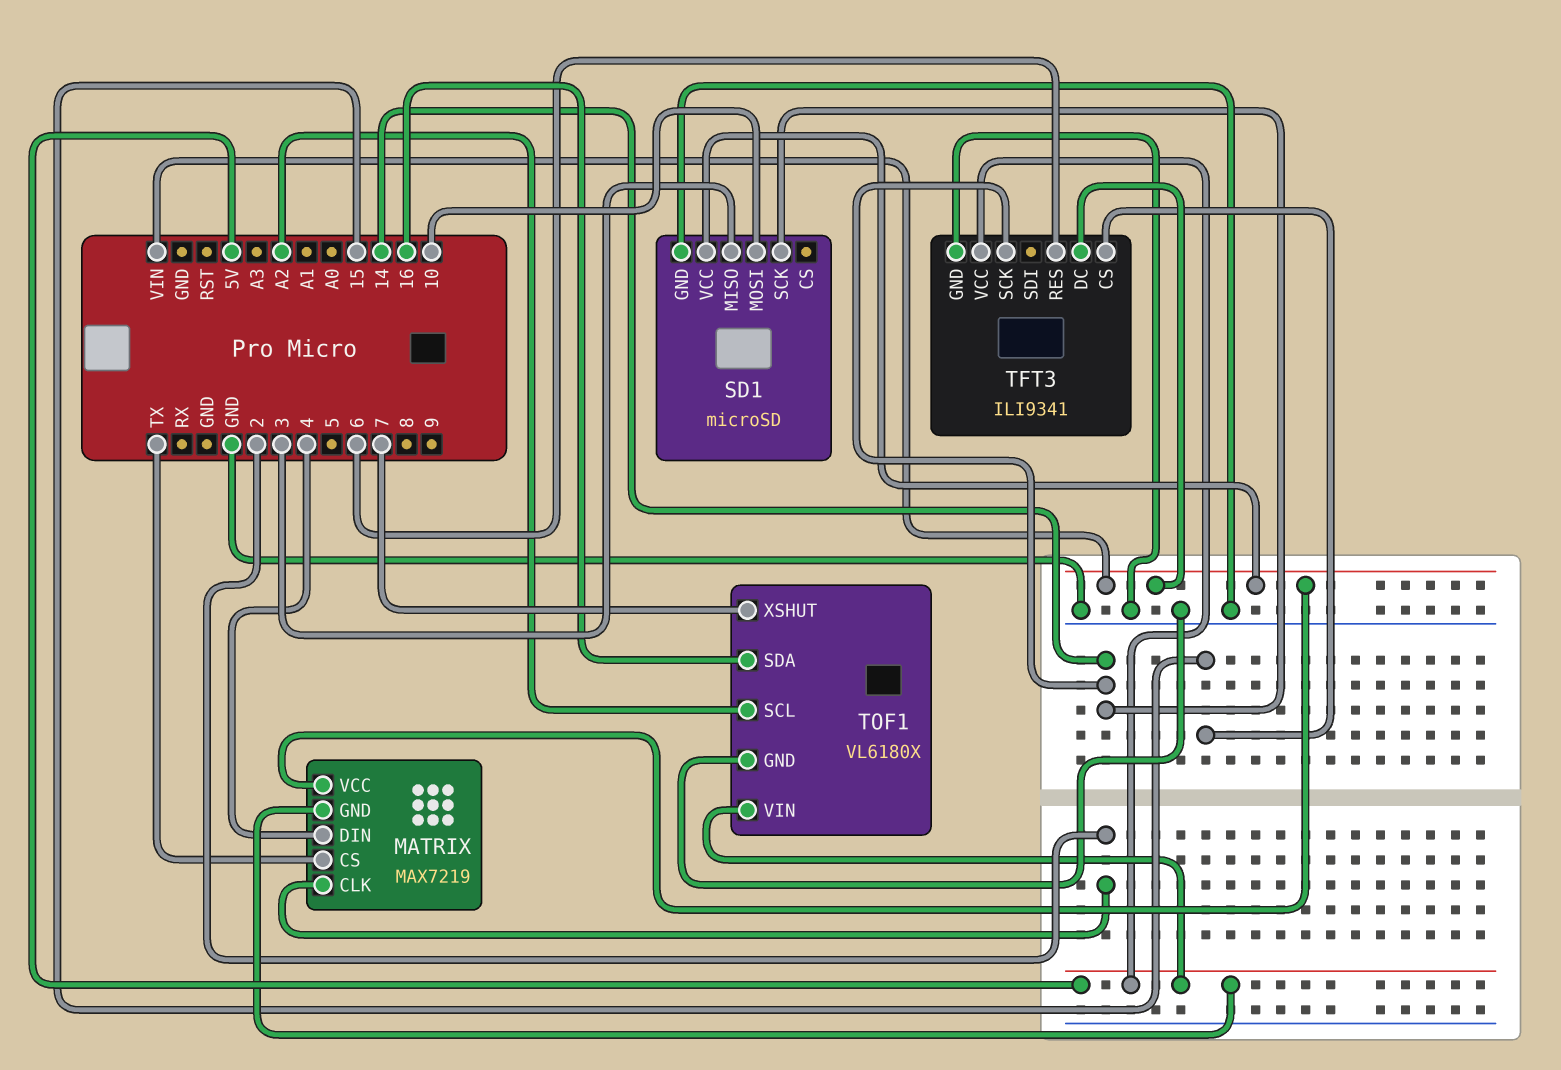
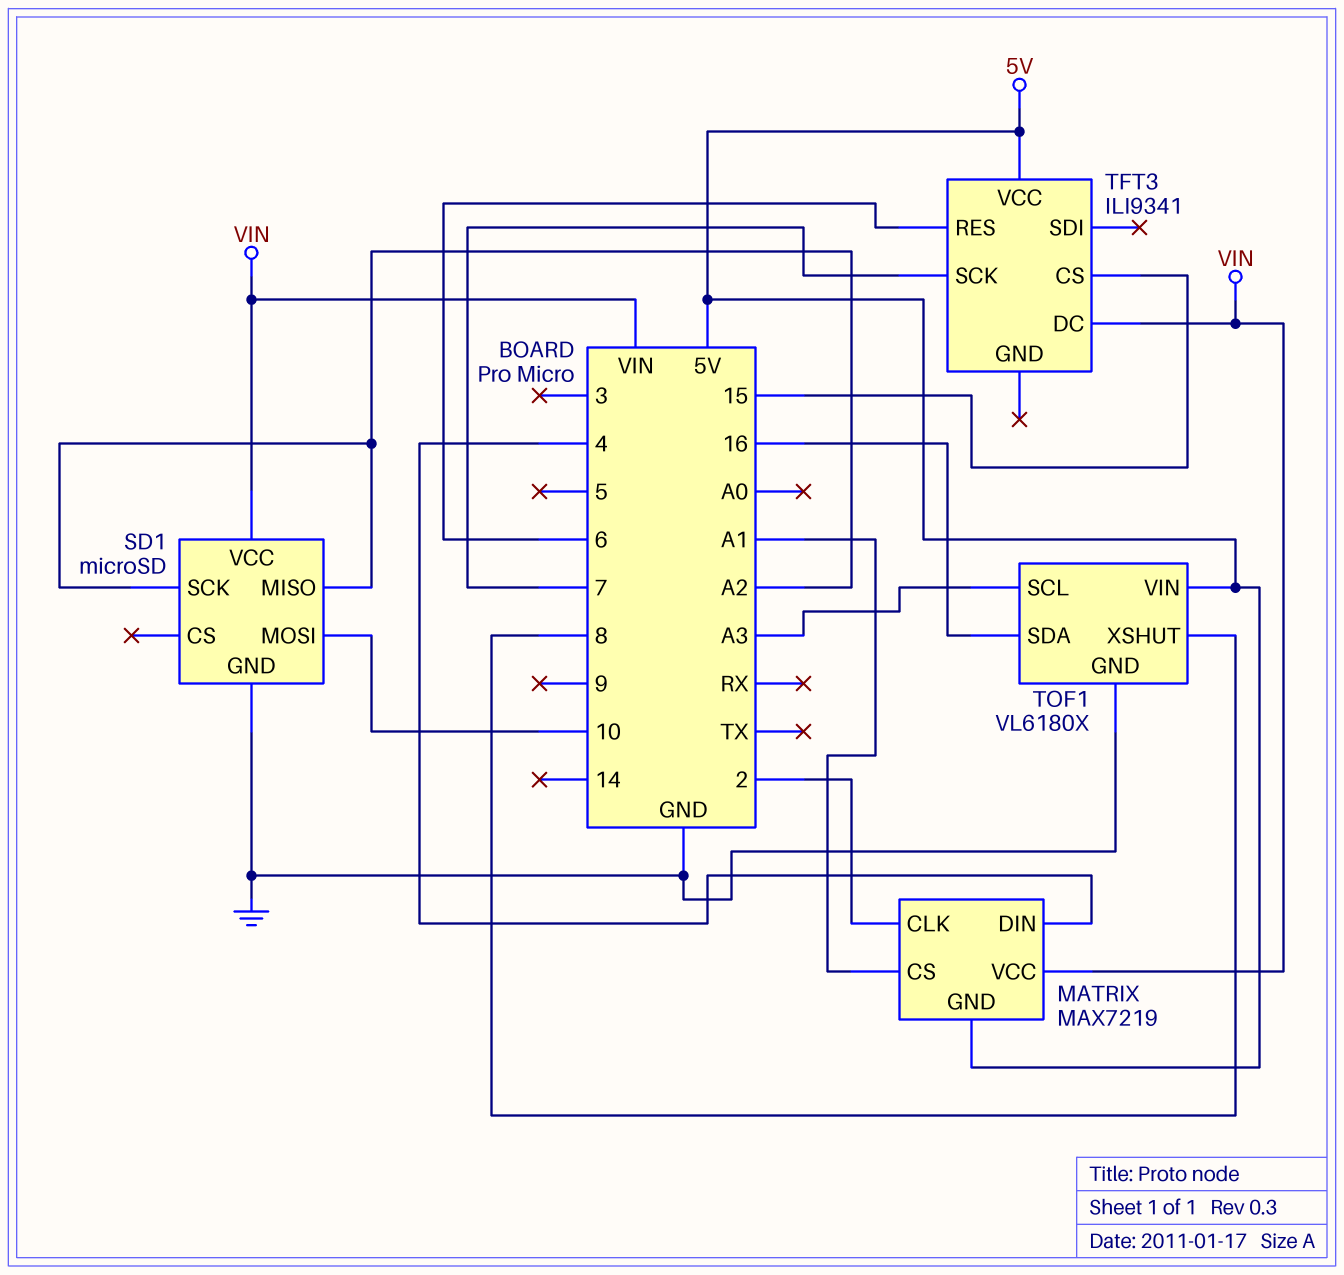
MATRIX pin CS: TX -> A1
SD1 pin MISO: 3 -> A2
SD1 pin SCK: 14 -> A2
TFT3 pin GND: GND -> none
TFT3 pin SCK: 14 -> 7
TOF1 pin SCL: A2 -> A3
TOF1 pin XSHUT: 7 -> 8

